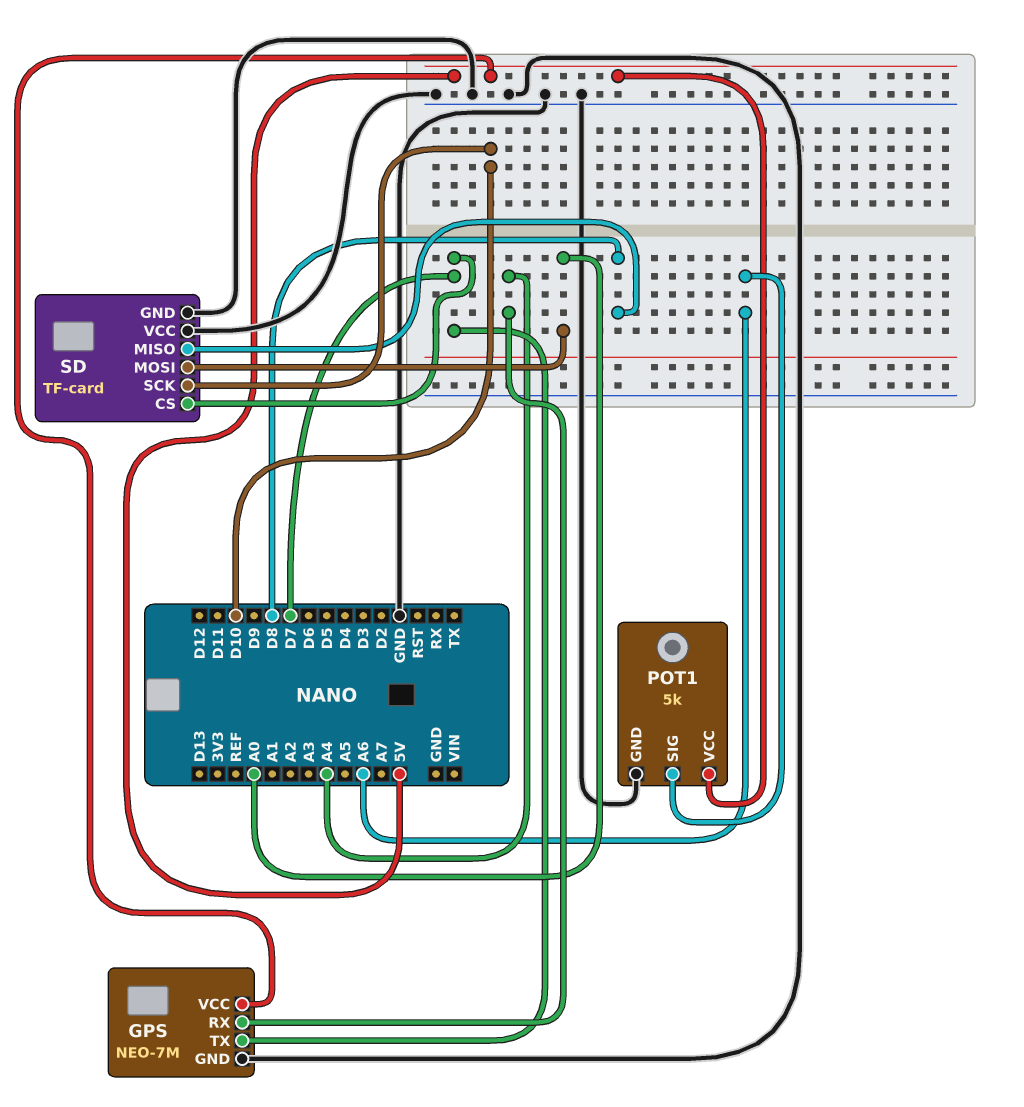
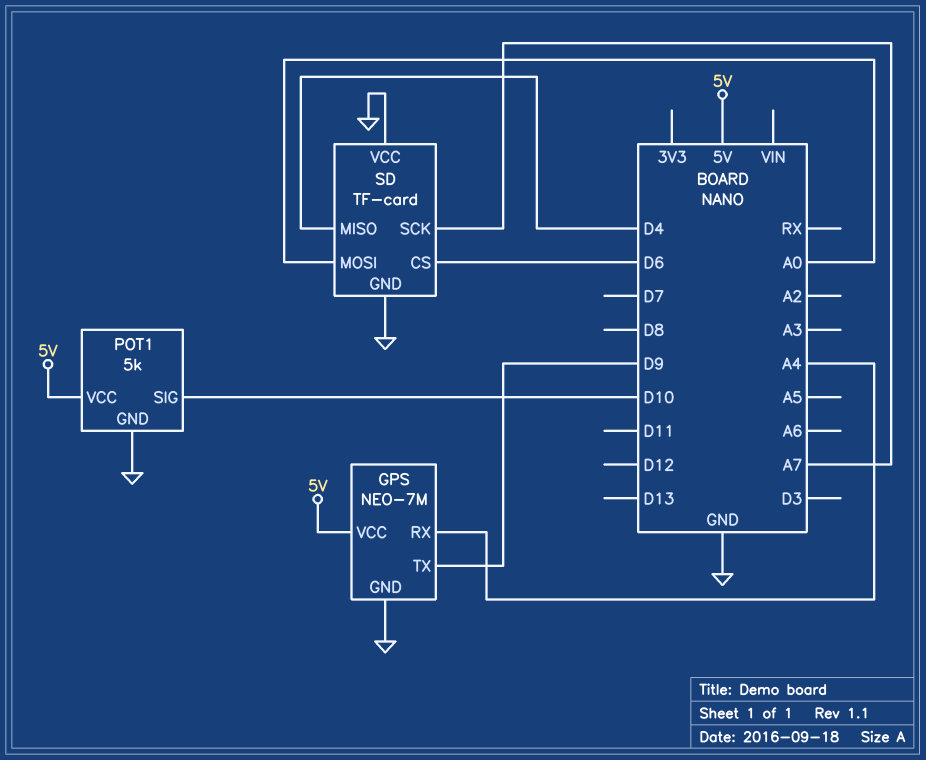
GPS pin TX: D7 -> D9
POT1 pin SIG: A6 -> D10
SD pin CS: D7 -> D6
SD pin MISO: D8 -> D4
SD pin SCK: D10 -> A7

